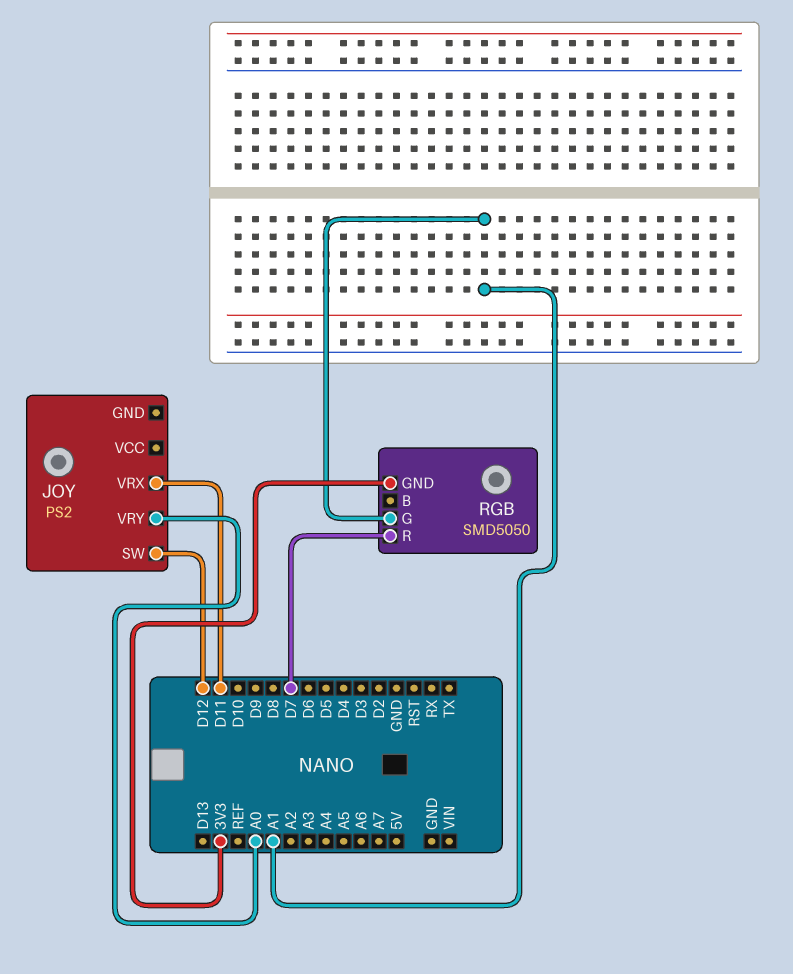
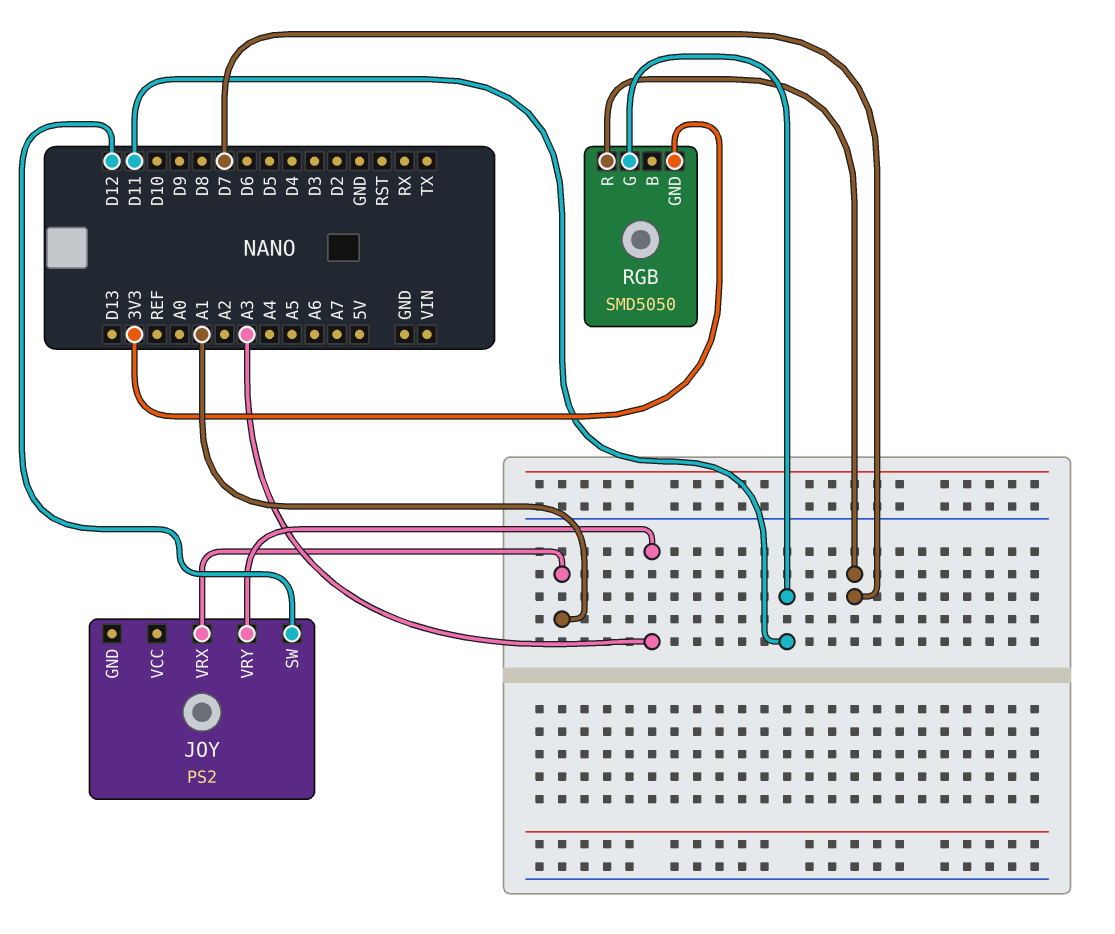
JOY pin VRX: D11 -> A1
JOY pin VRY: A0 -> A3
RGB pin G: A1 -> D11

